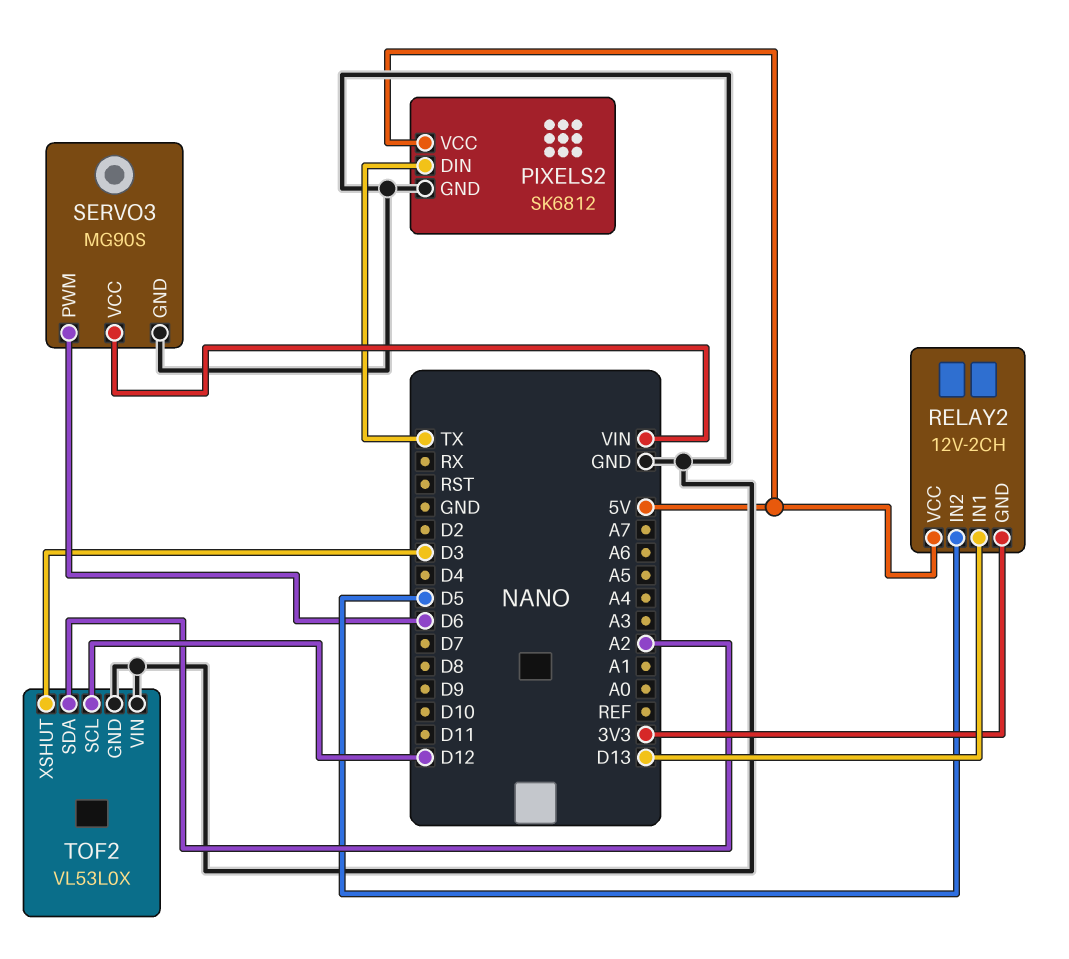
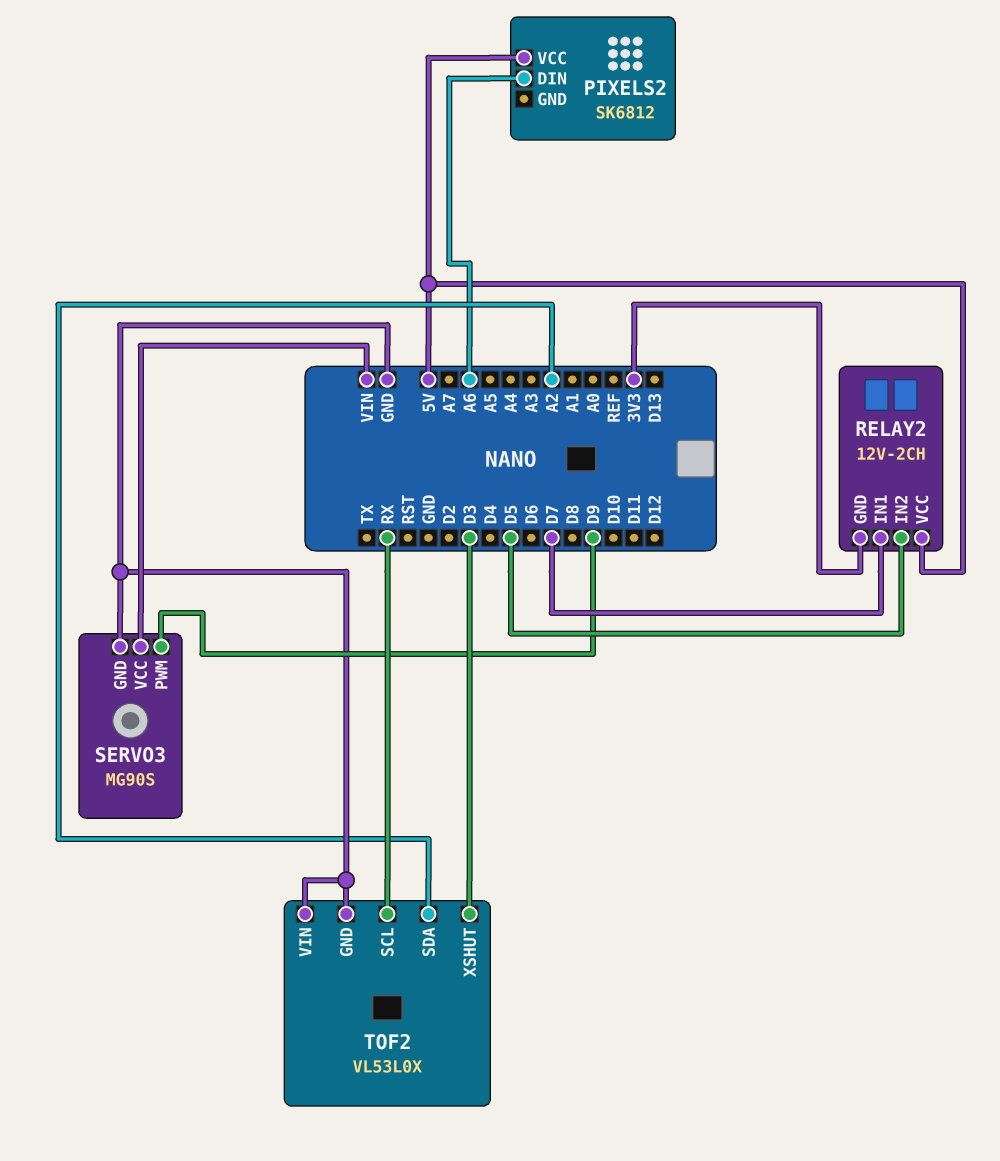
PIXELS2 pin DIN: TX -> A6
PIXELS2 pin GND: GND -> none
RELAY2 pin IN1: D13 -> D7
SERVO3 pin PWM: D6 -> D9
TOF2 pin SCL: D12 -> RX

